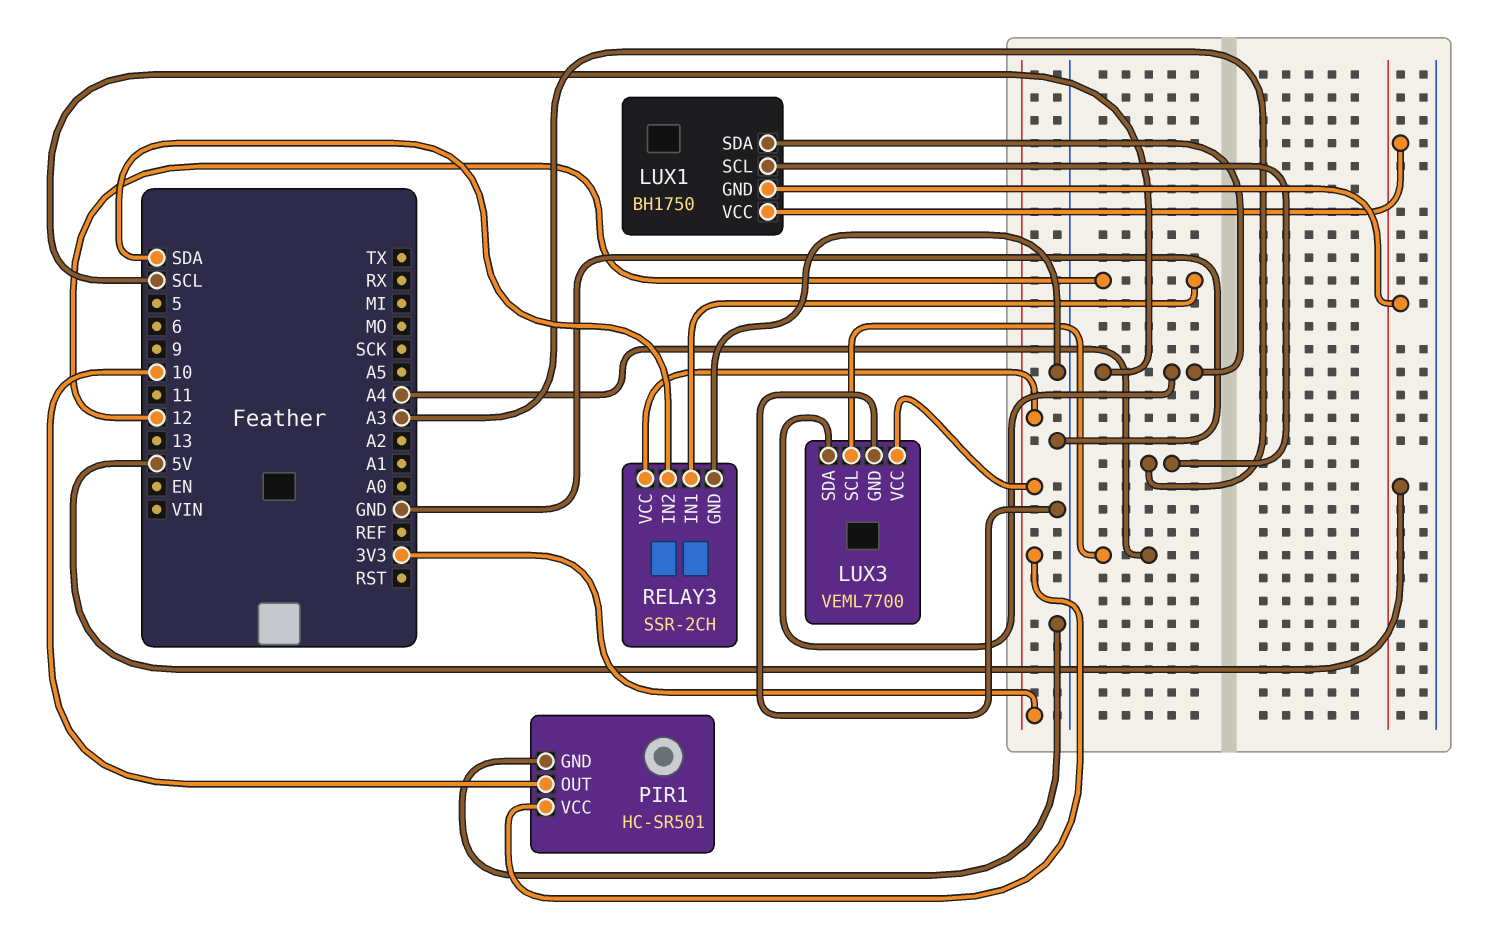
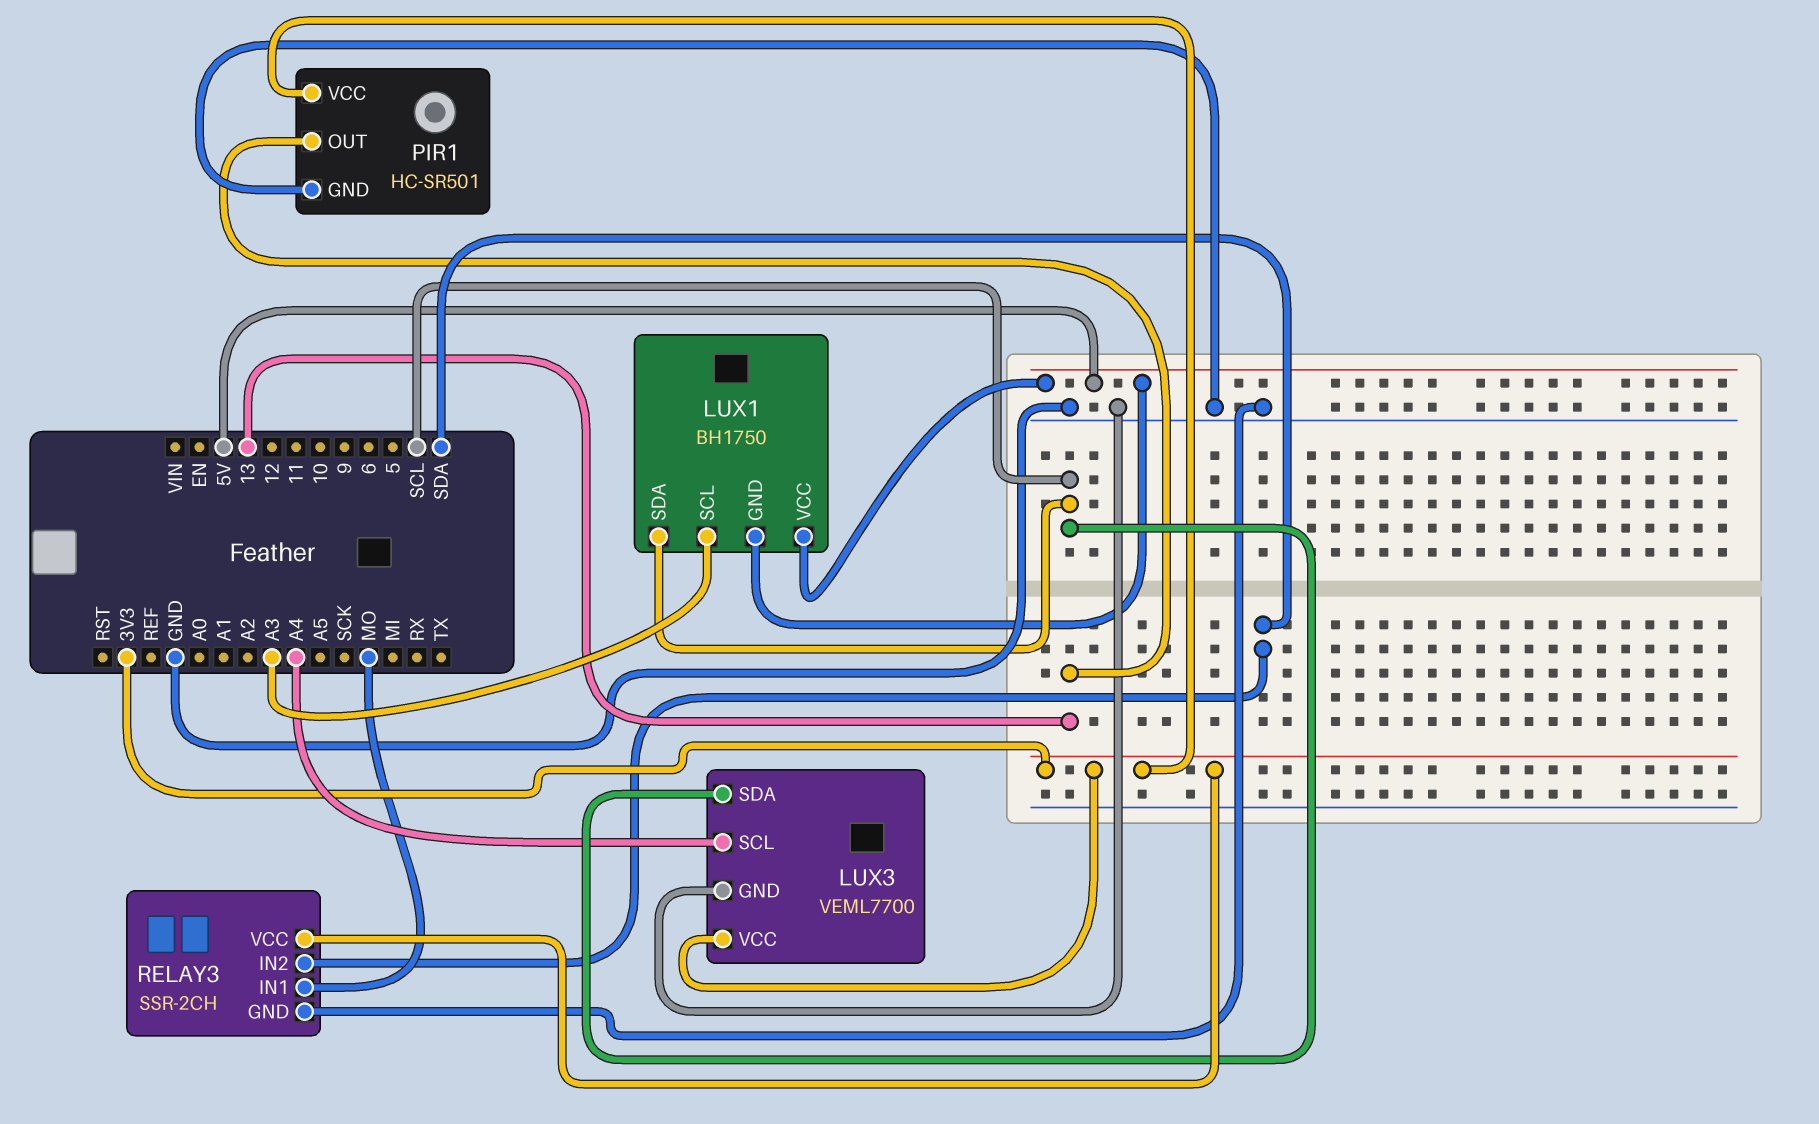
PIR1 pin OUT: 10 -> 13
RELAY3 pin IN1: 12 -> MO

